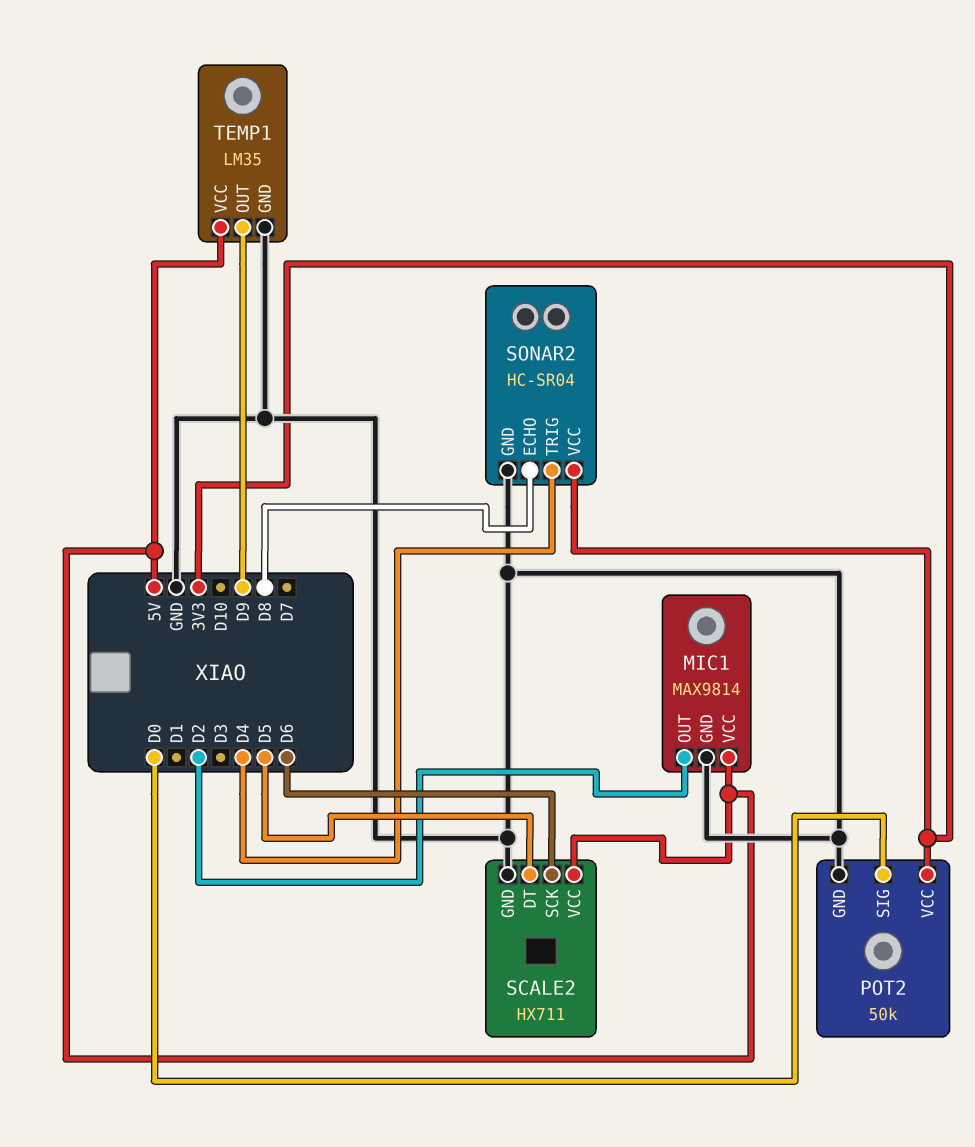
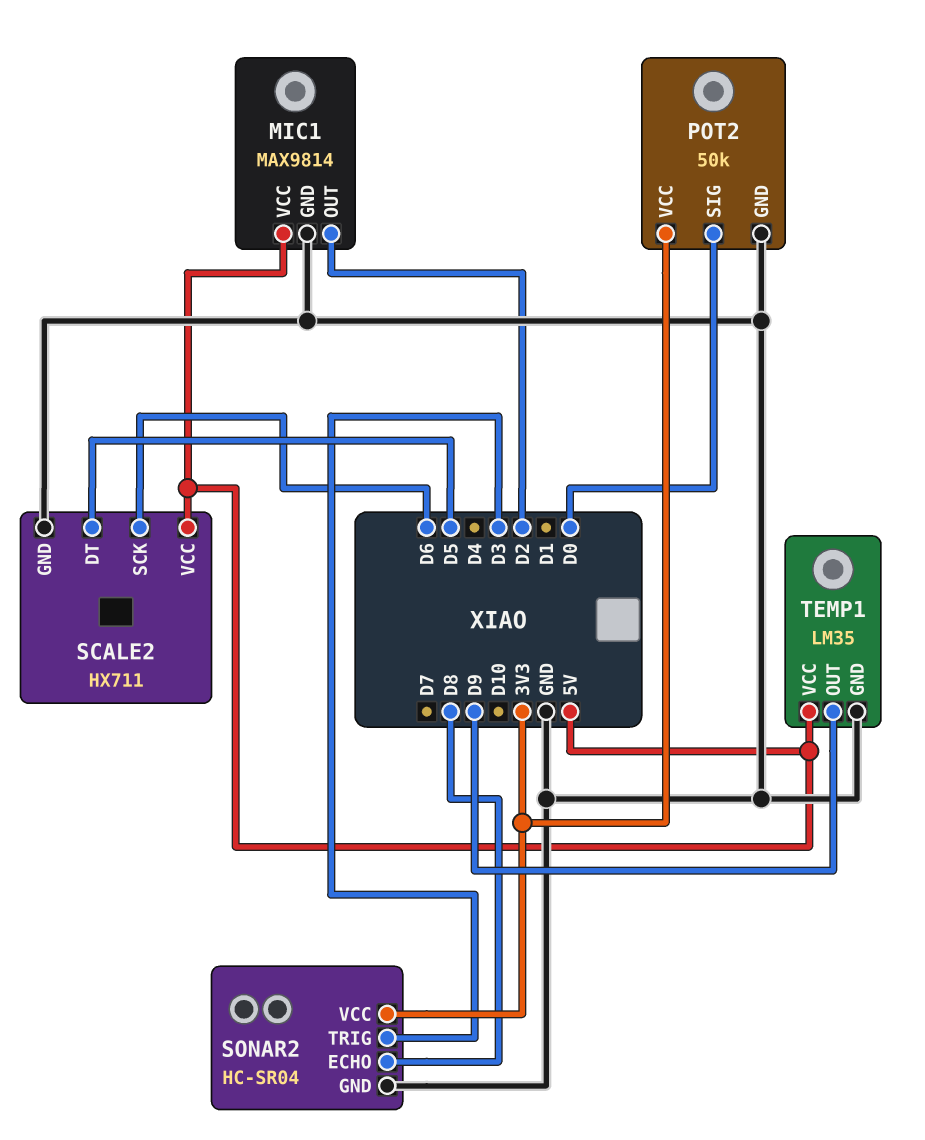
SONAR2 pin TRIG: D4 -> D3

